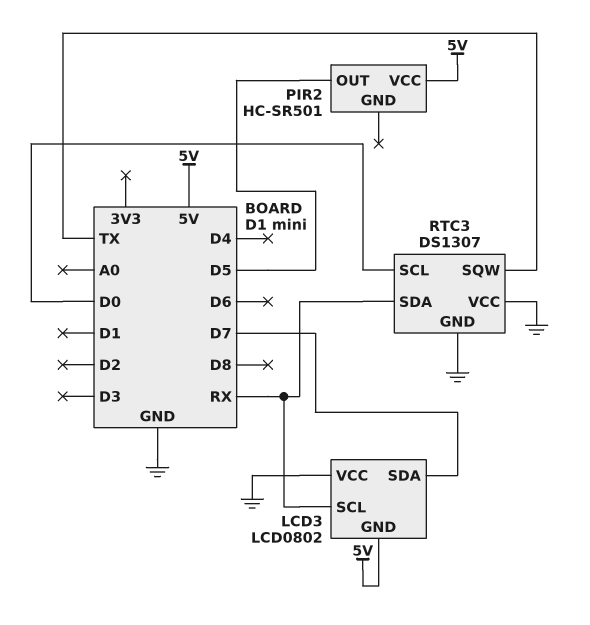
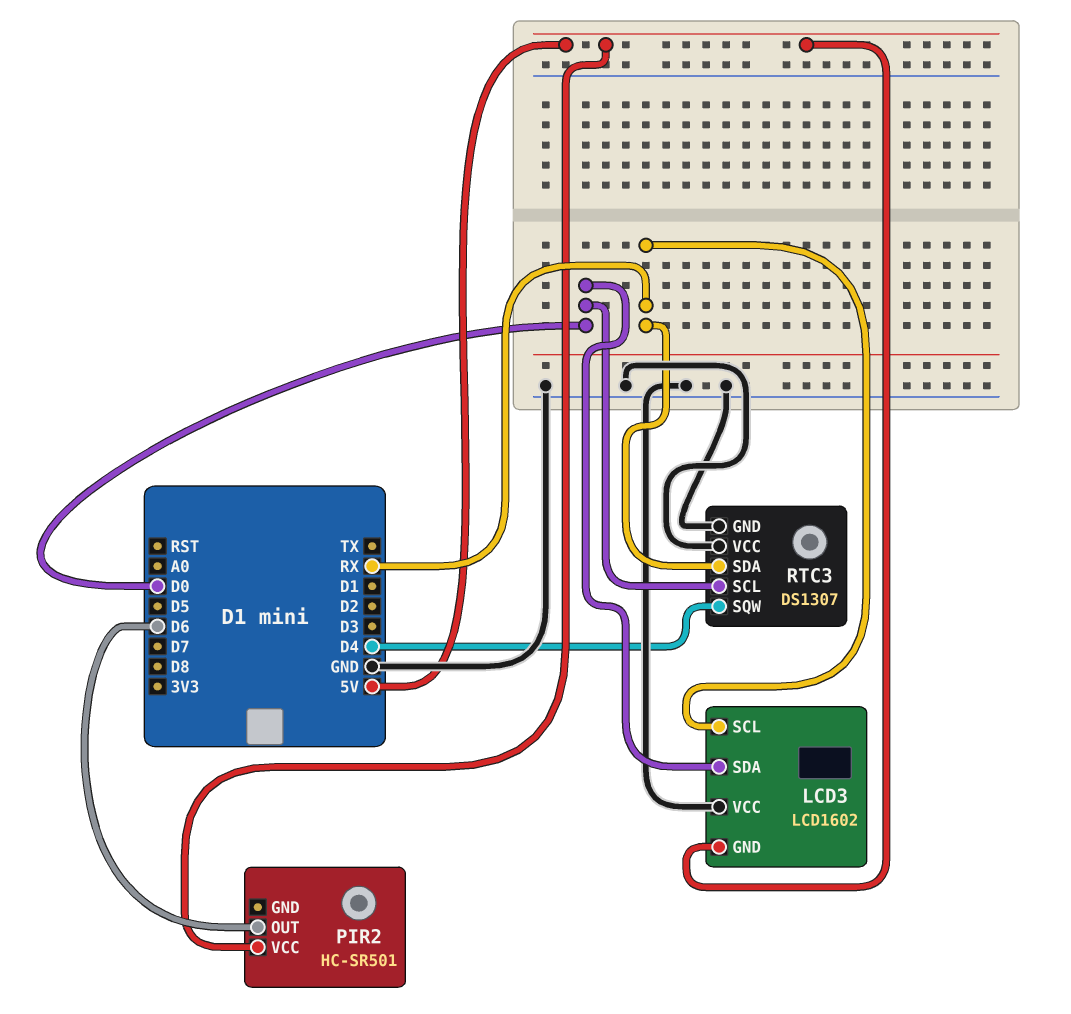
LCD3: LCD0802 -> LCD1602
LCD3 pin SDA: D7 -> D0
PIR2 pin OUT: D5 -> D6
RTC3 pin SQW: TX -> D4

